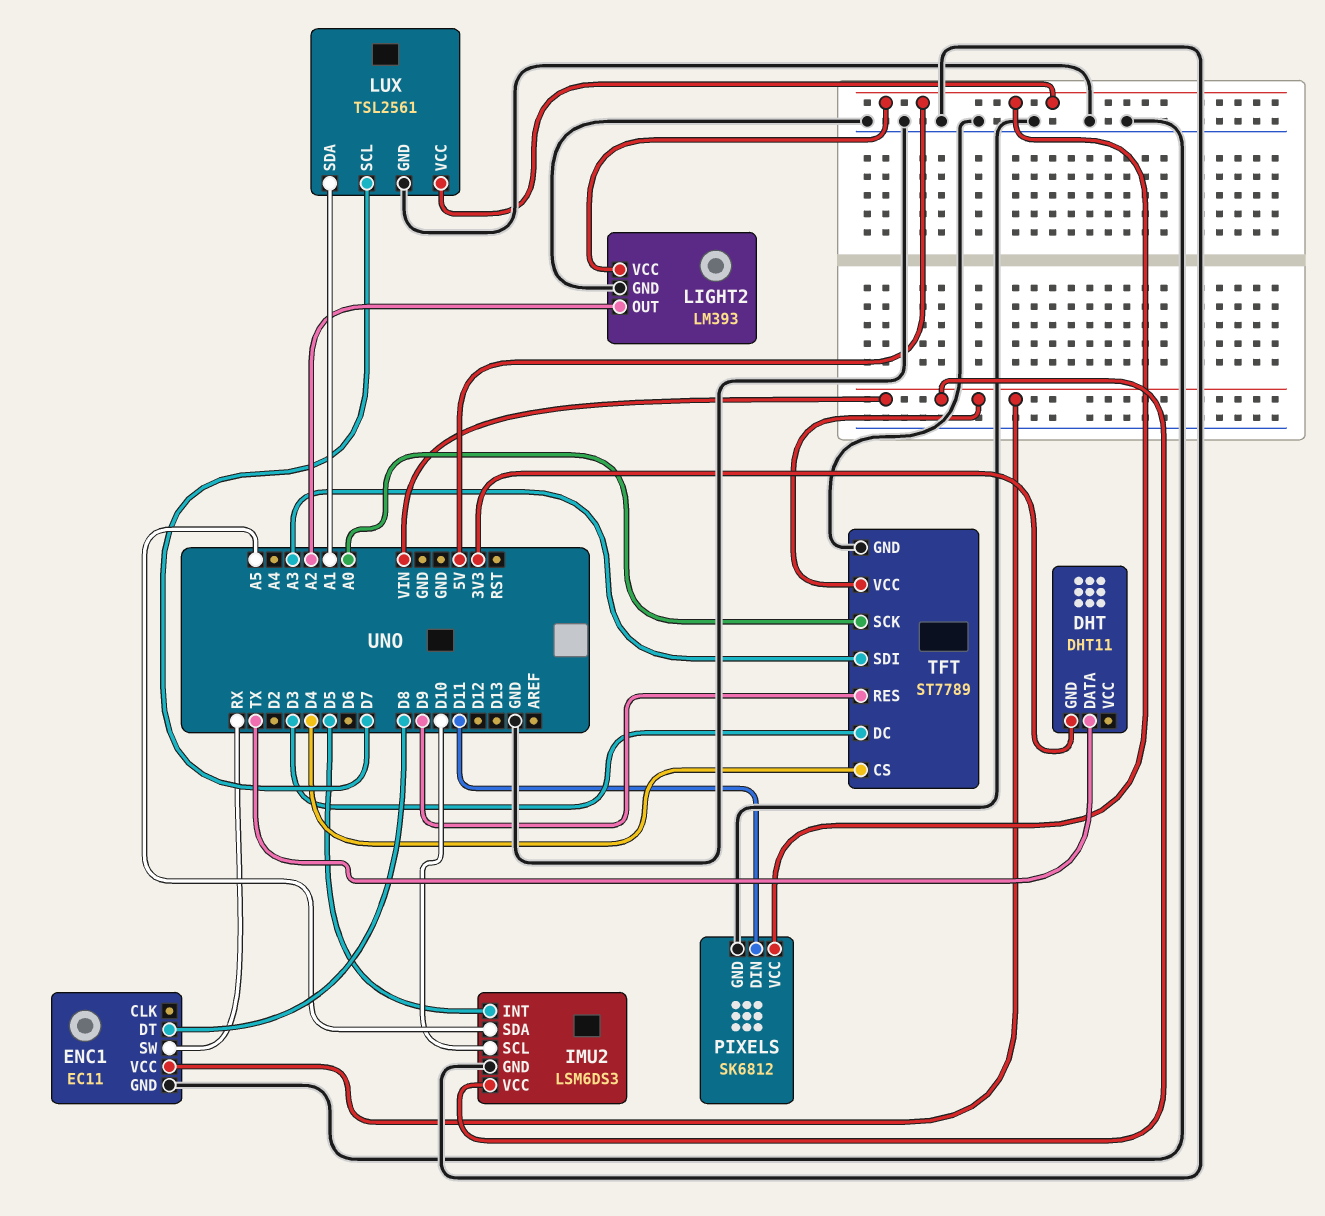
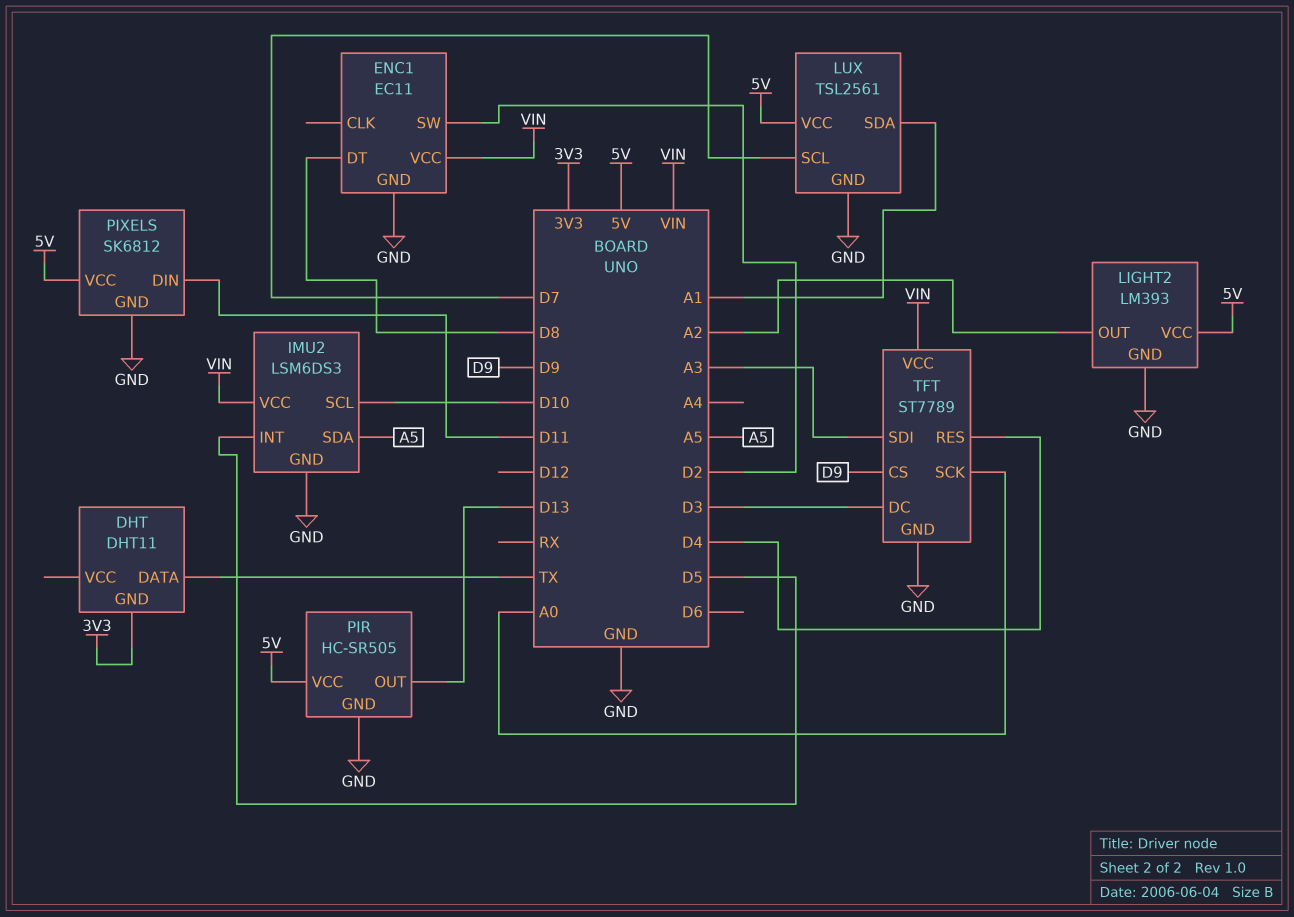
ENC1 pin SW: RX -> D2
PIR: none -> HC-SR505
PIR pin GND: none -> GND
PIR pin OUT: none -> D13
PIR pin VCC: none -> 5V
TFT pin CS: D4 -> D9
TFT pin RES: D9 -> D4

